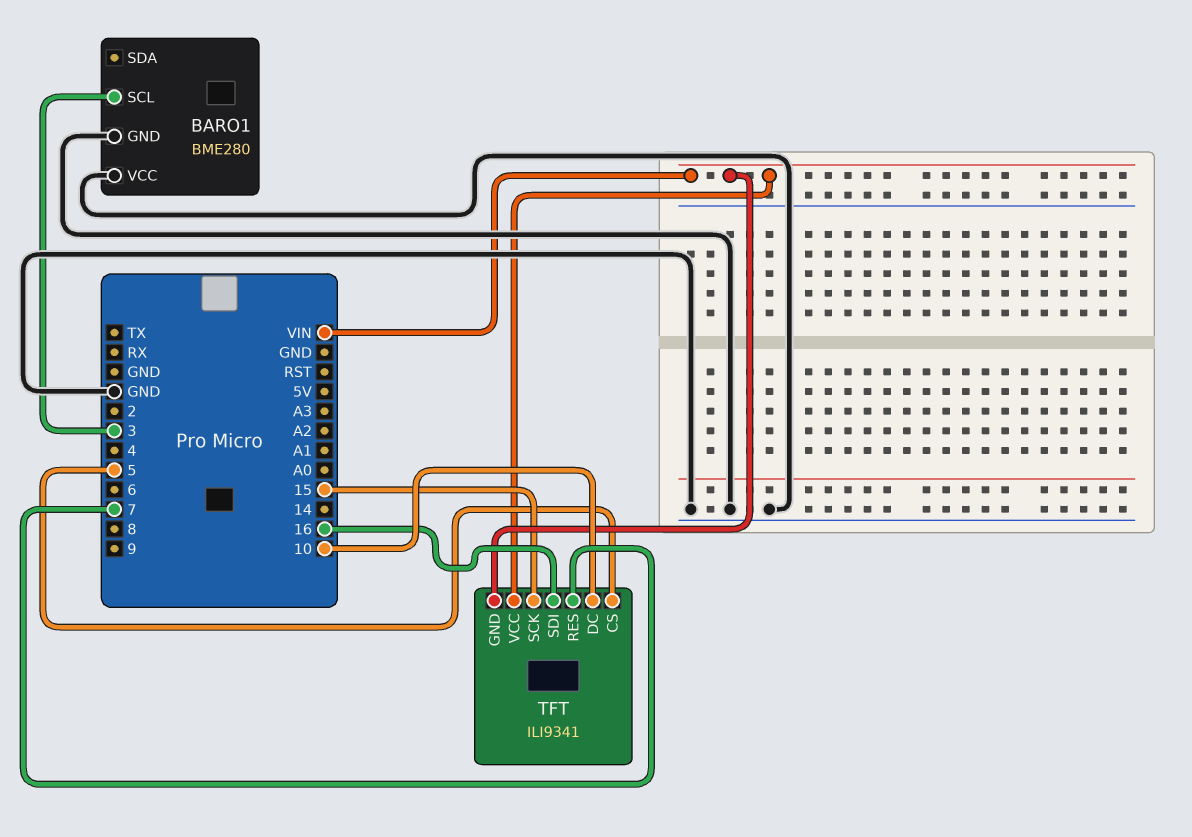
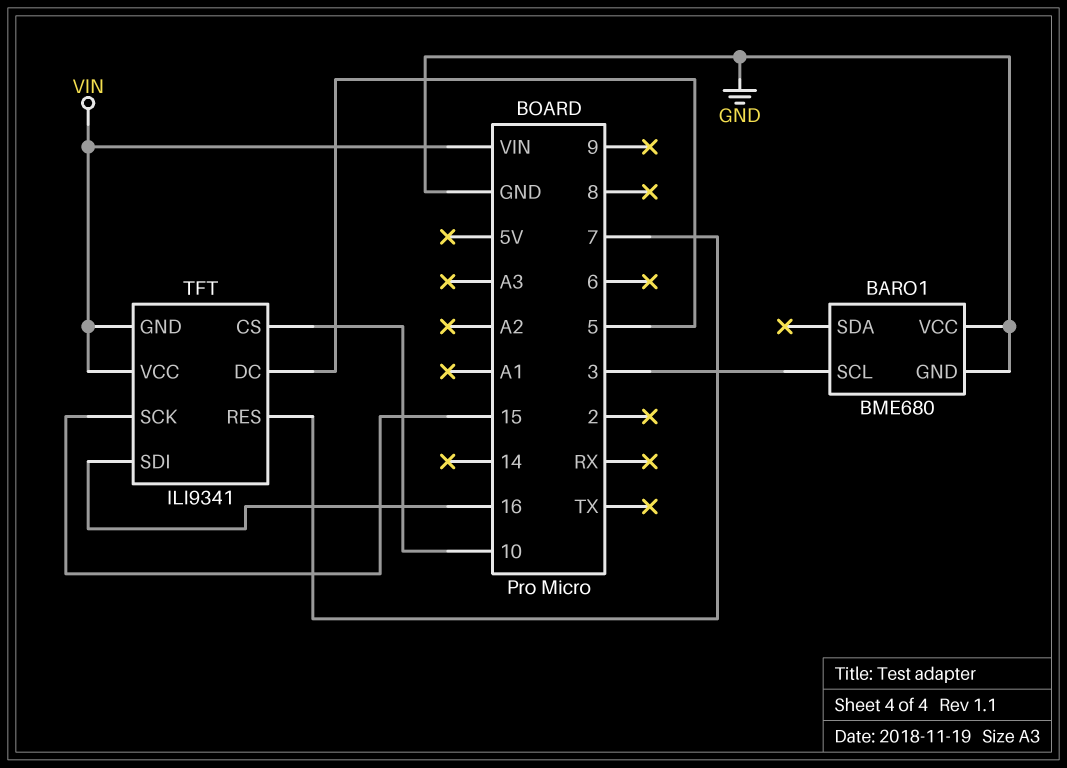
BARO1: BME280 -> BME680
TFT pin CS: 5 -> 10
TFT pin DC: 10 -> 5

